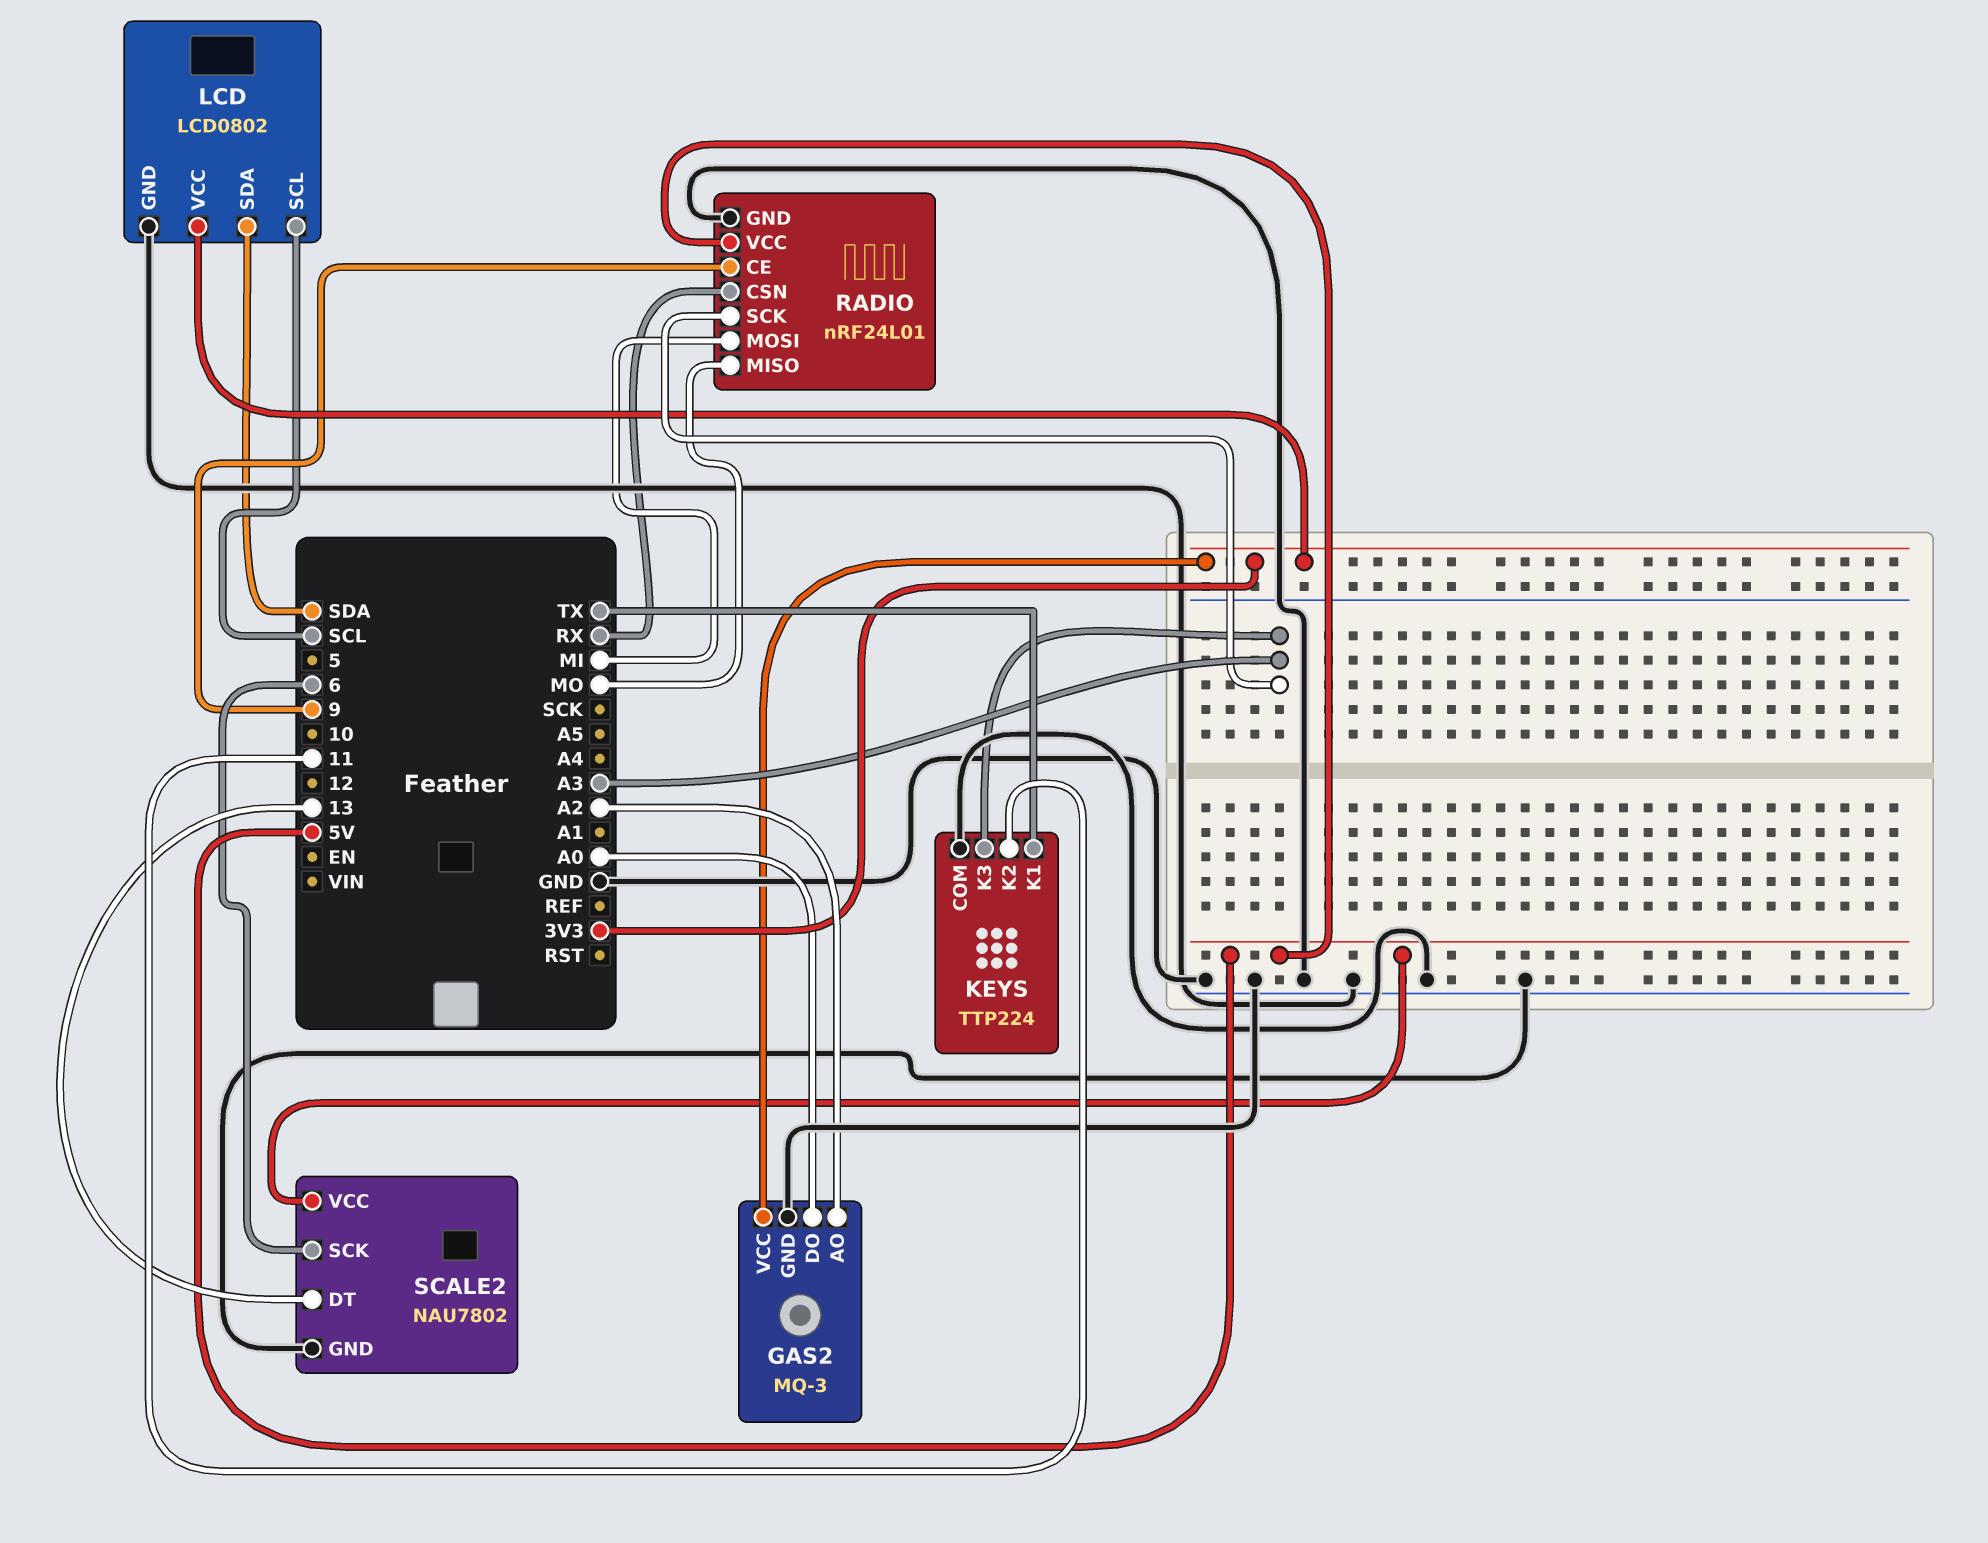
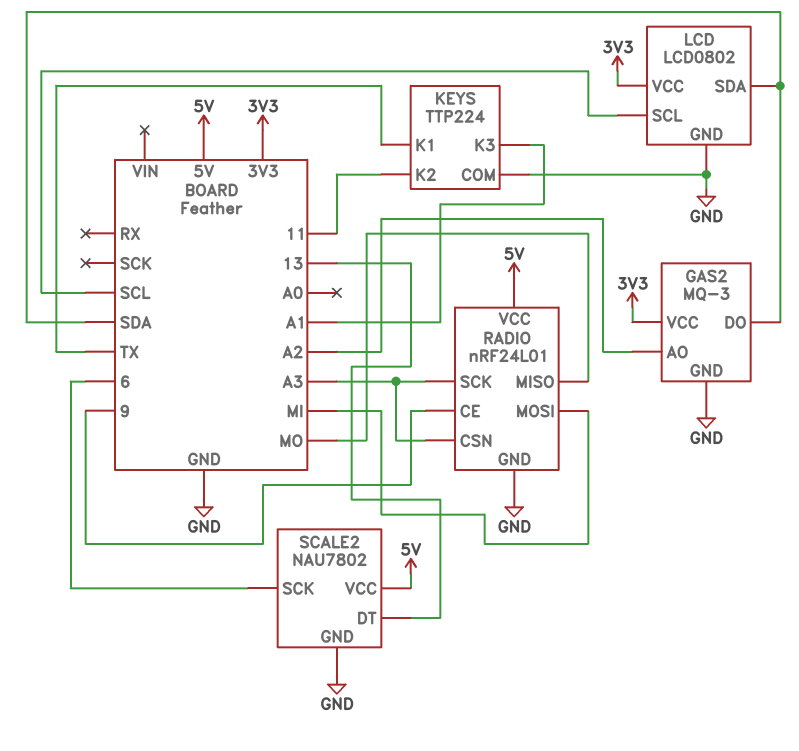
GAS2 pin DO: A0 -> SDA
KEYS pin K3: A3 -> A1
RADIO pin CSN: RX -> A3

